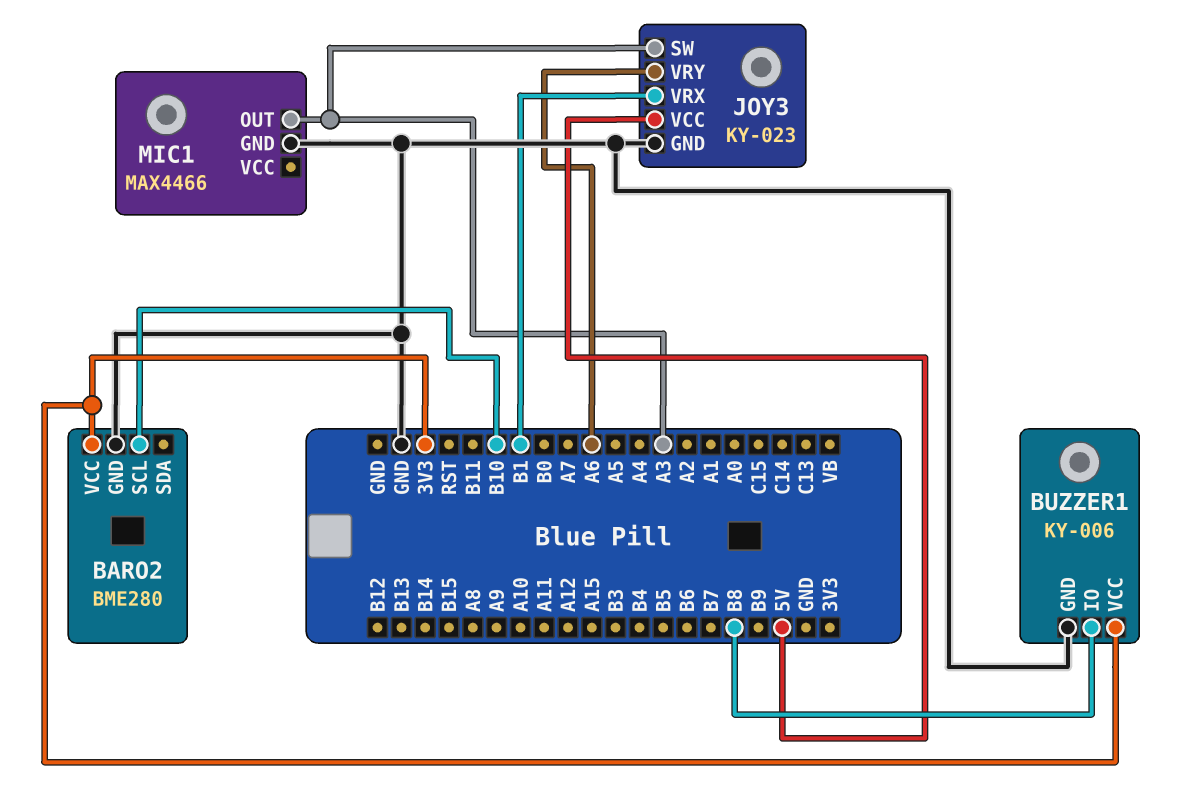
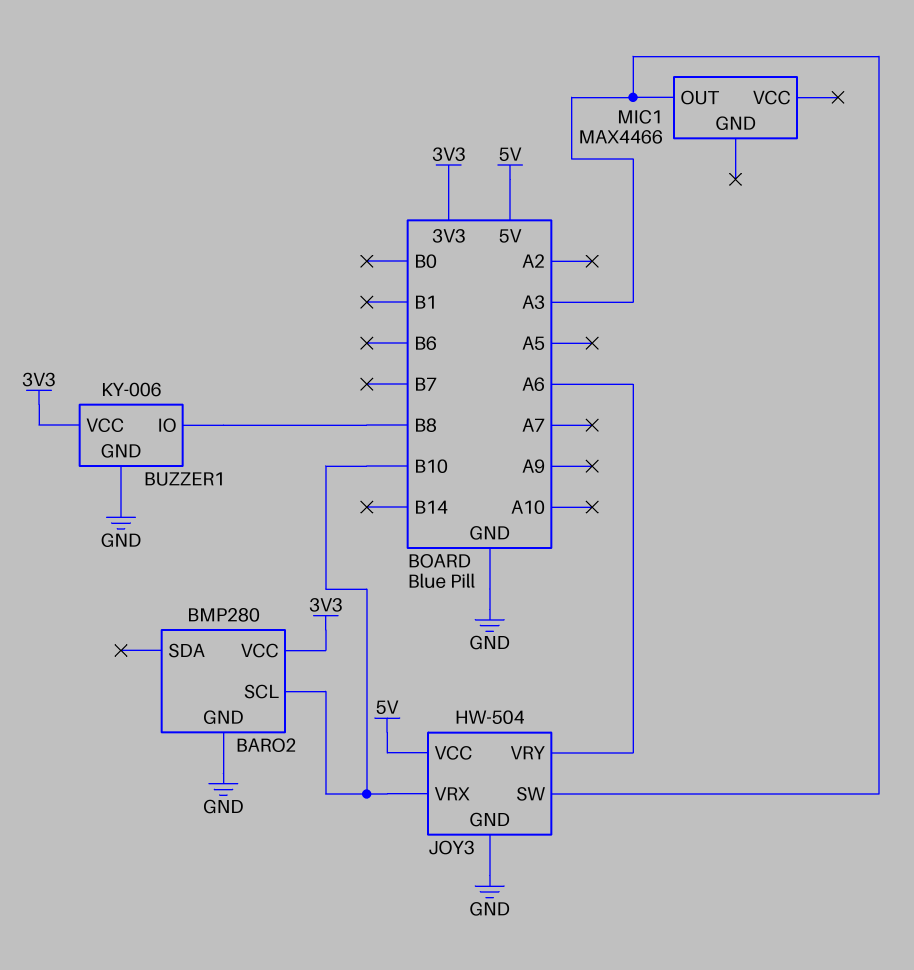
BARO2: BME280 -> BMP280
JOY3: KY-023 -> HW-504
JOY3 pin VRX: B1 -> B10
MIC1 pin GND: GND -> none

